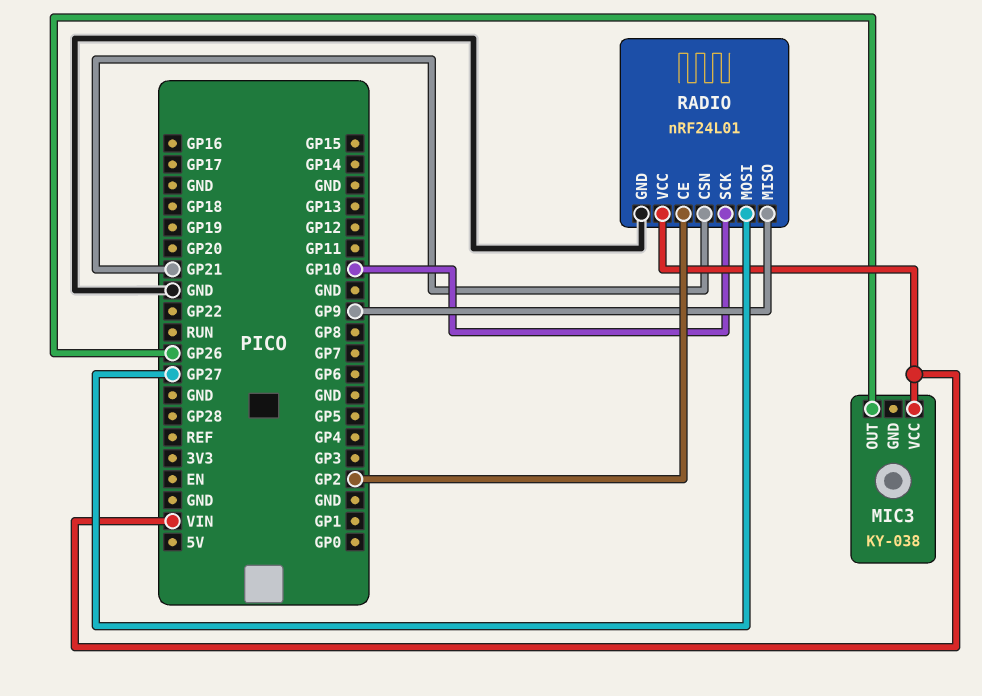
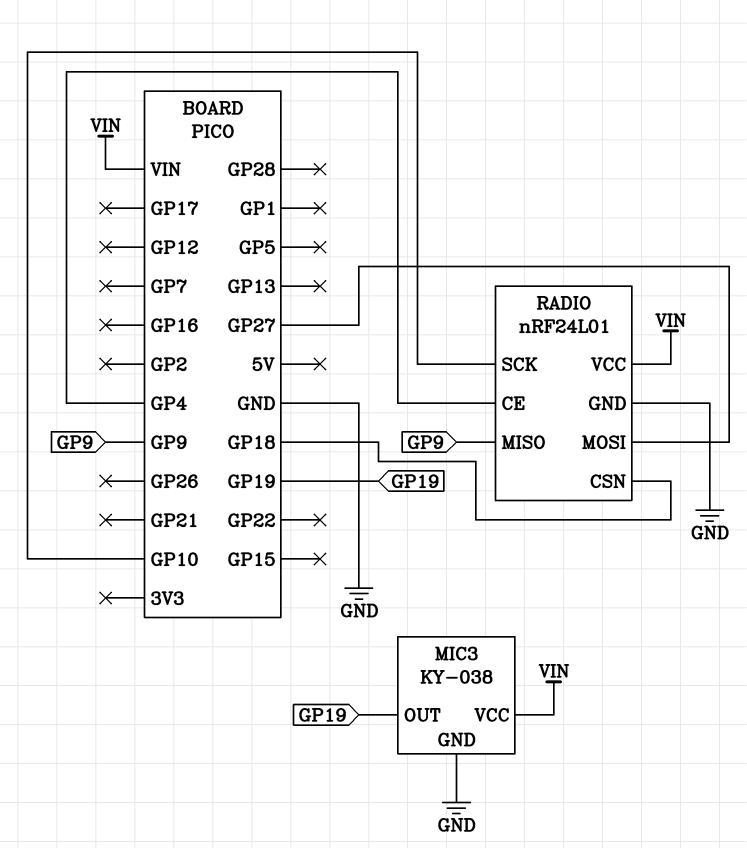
MIC3 pin GND: none -> GND
MIC3 pin OUT: GP26 -> GP19
RADIO pin CE: GP2 -> GP4
RADIO pin CSN: GP21 -> GP18

